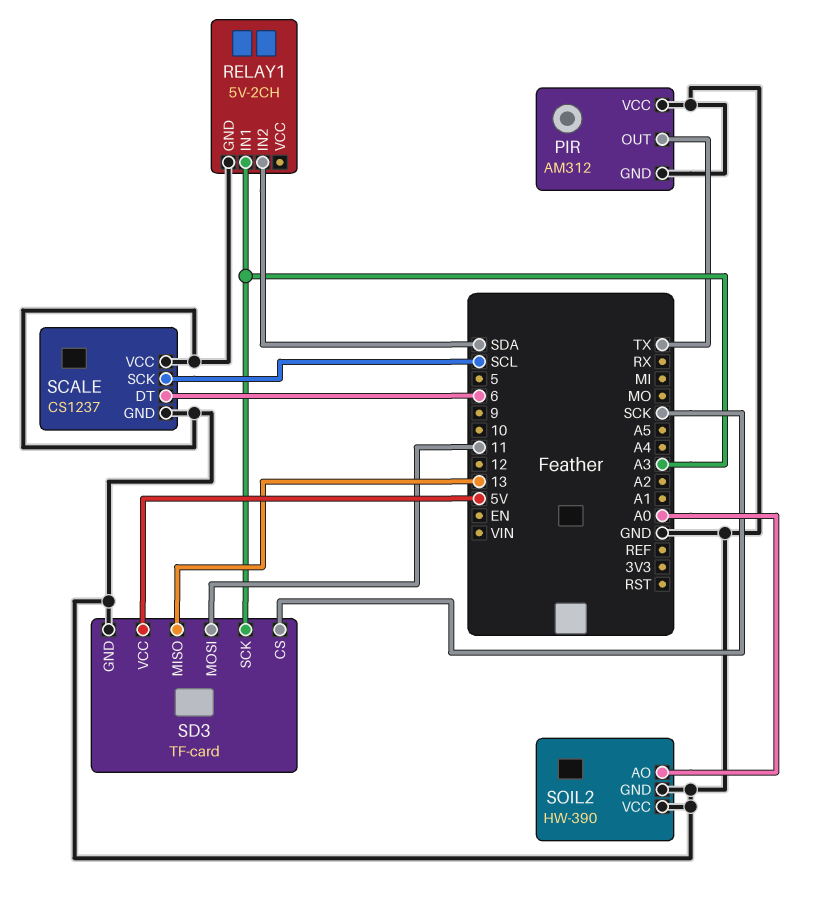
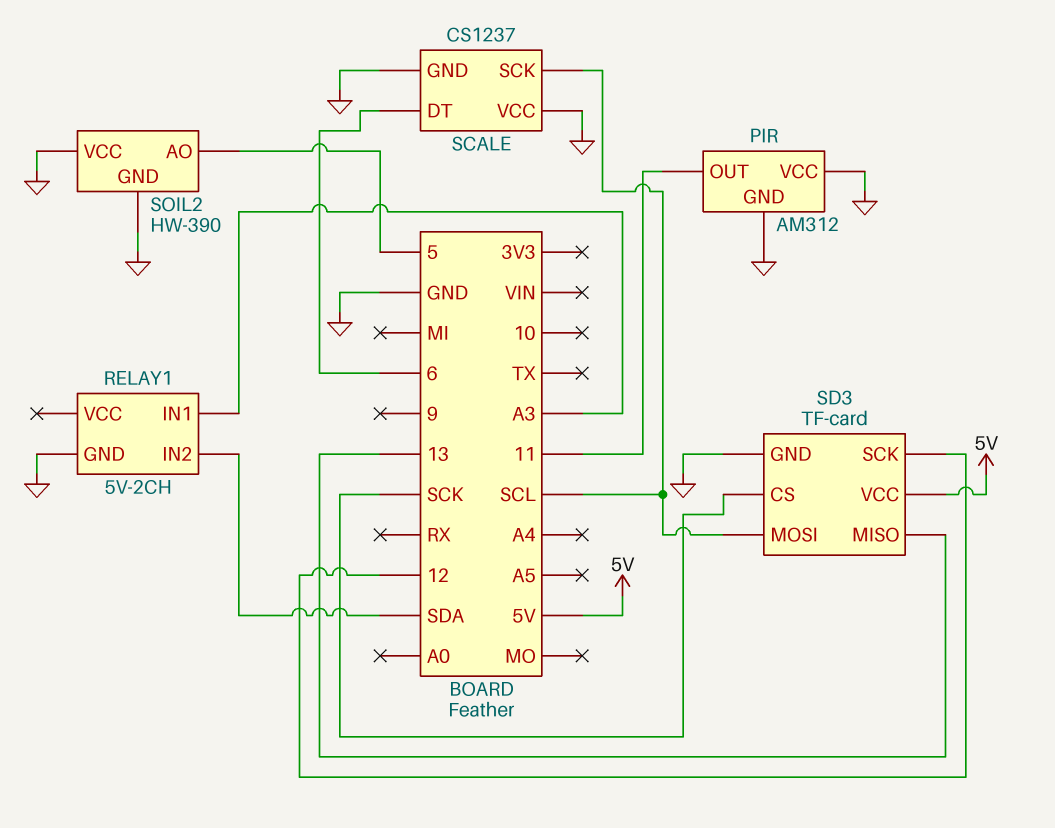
PIR pin OUT: TX -> 11
SD3 pin MOSI: 11 -> SCL
SD3 pin SCK: A3 -> 12
SOIL2 pin AO: A0 -> 5

